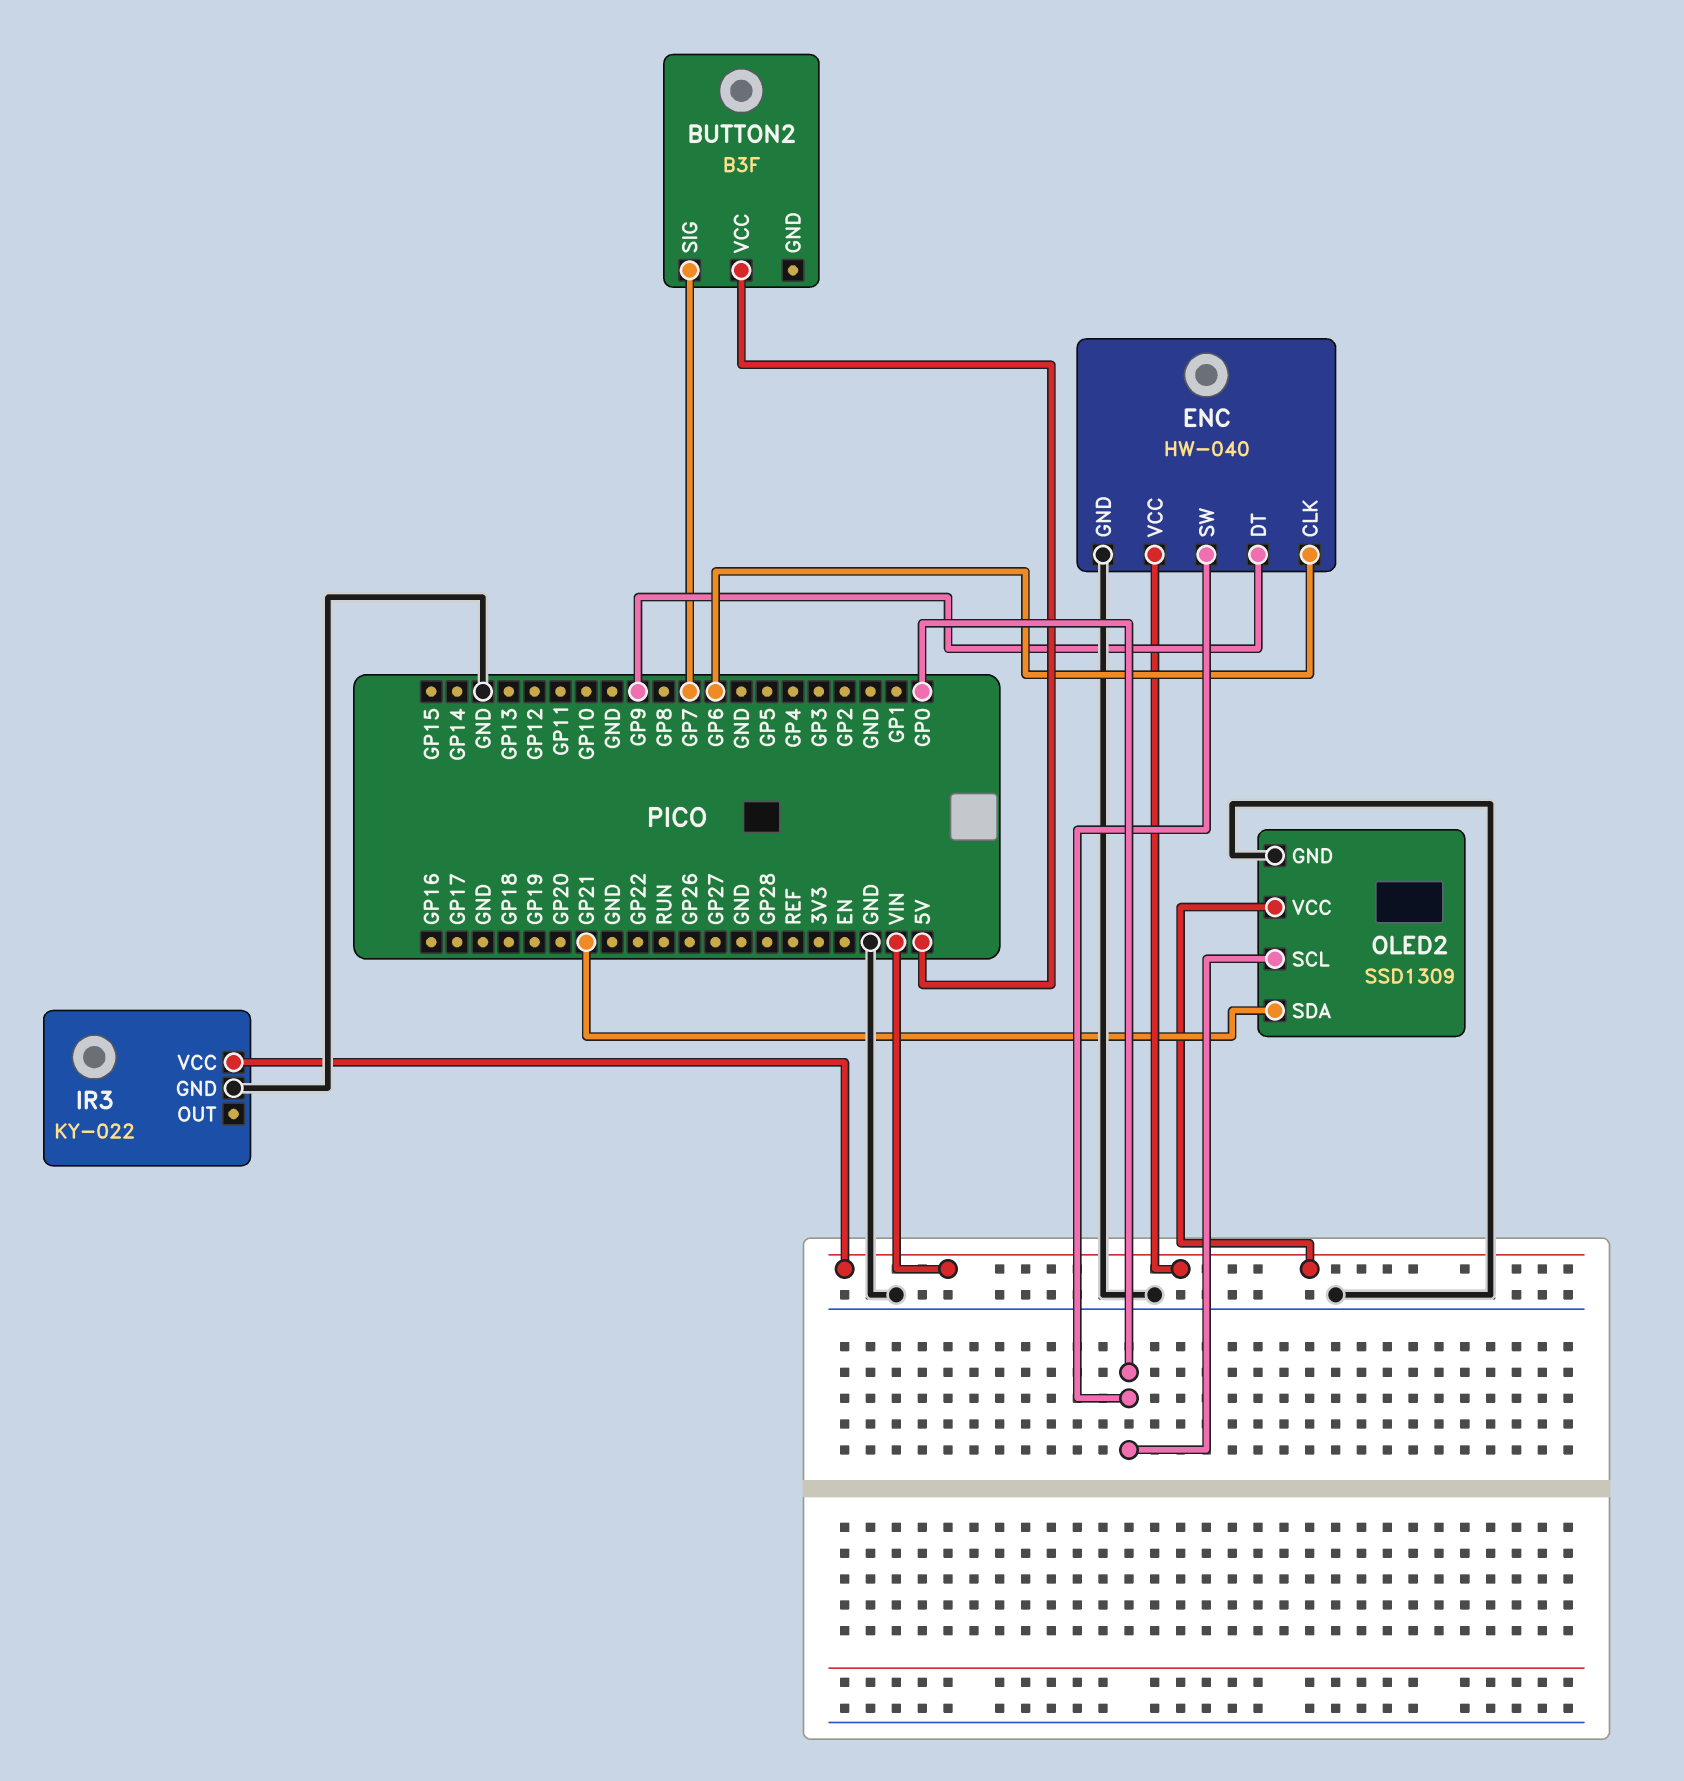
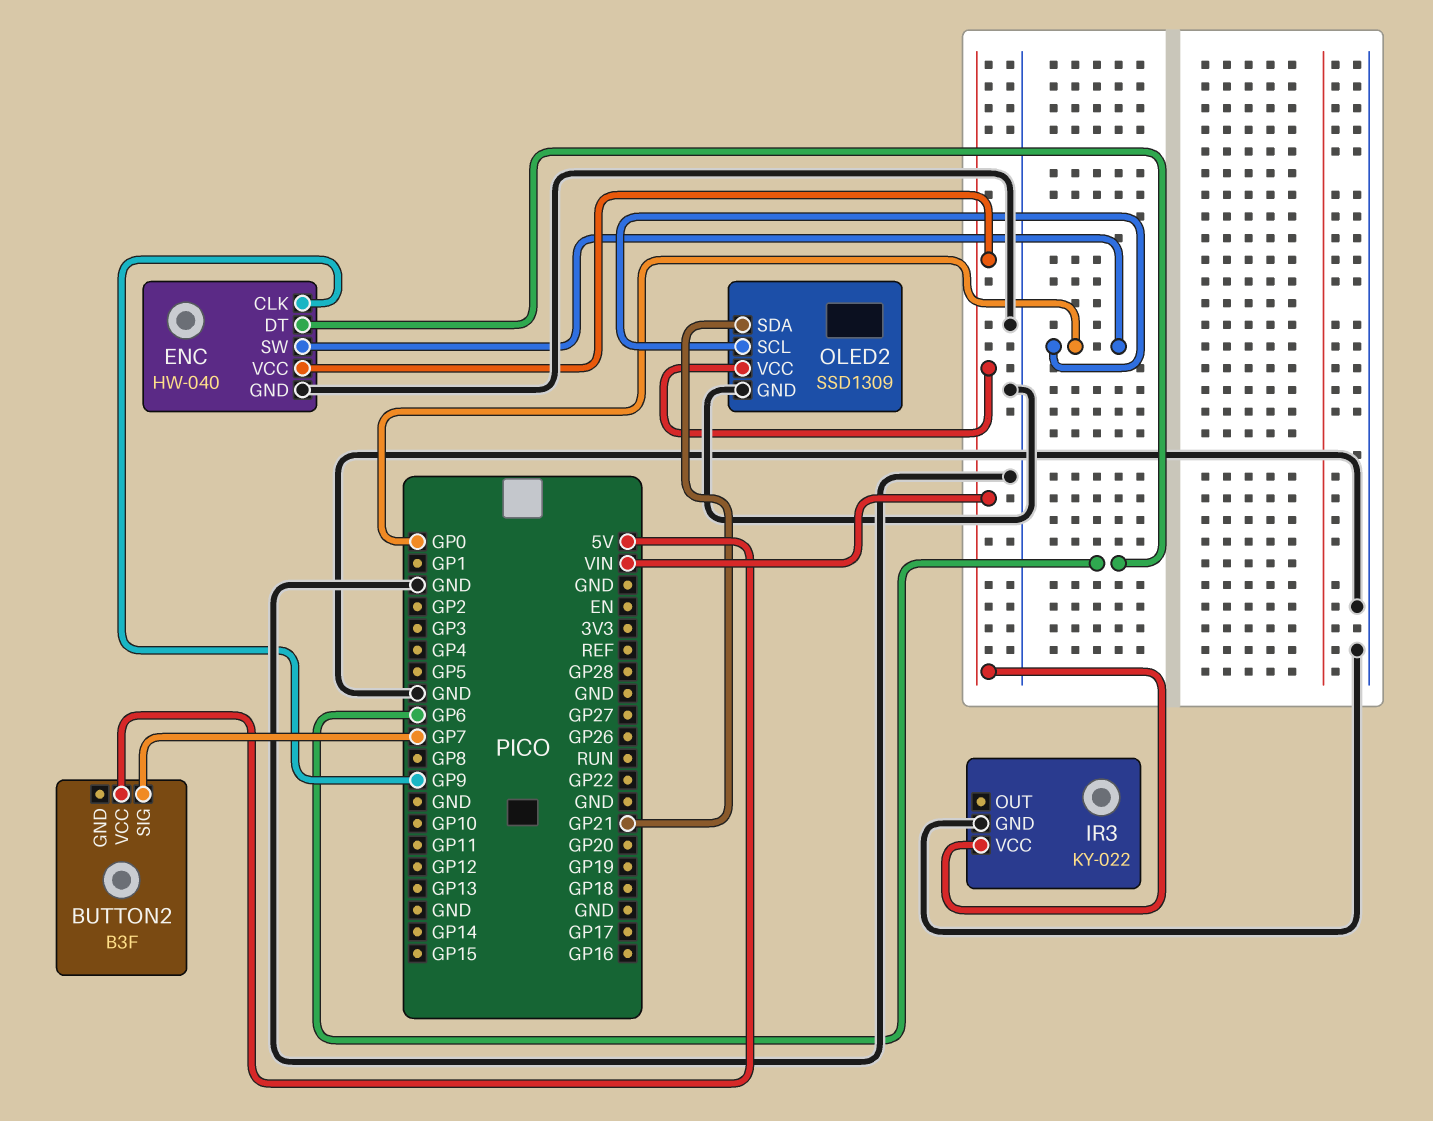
ENC pin CLK: GP6 -> GP9
ENC pin DT: GP9 -> GP6

